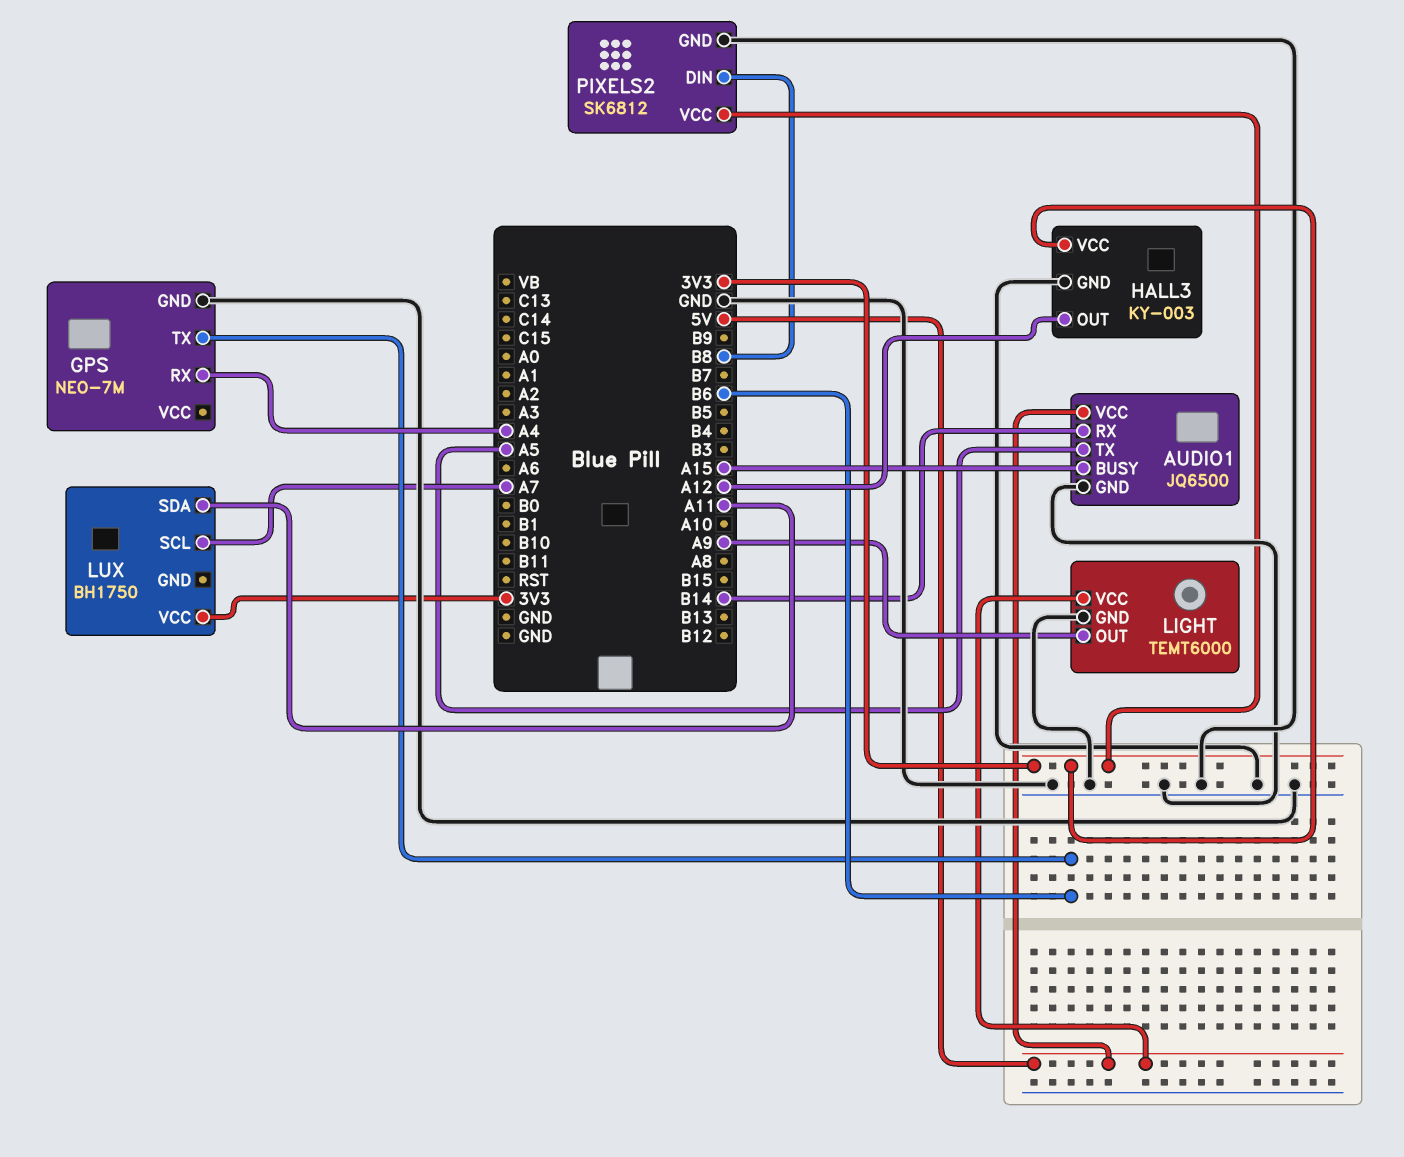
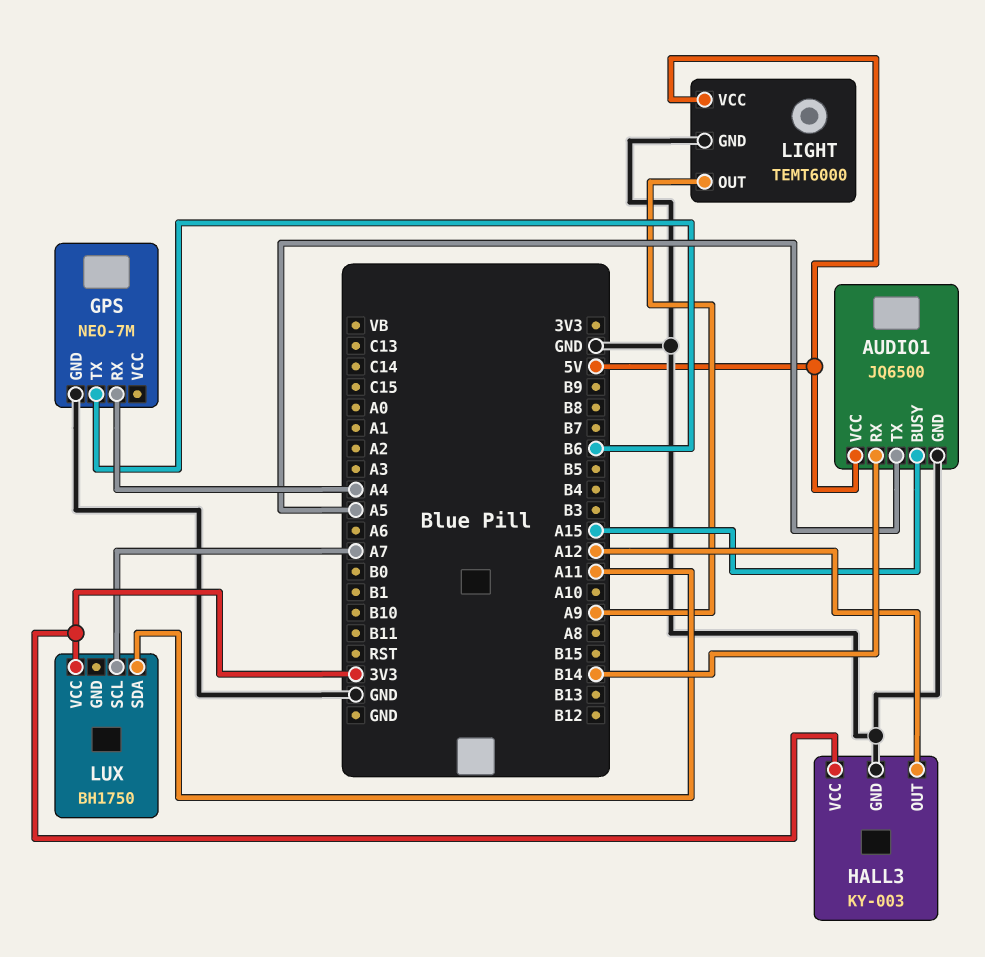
PIXELS2: SK6812 -> none
PIXELS2 pin DIN: B8 -> none
PIXELS2 pin GND: GND -> none
PIXELS2 pin VCC: 3V3 -> none

